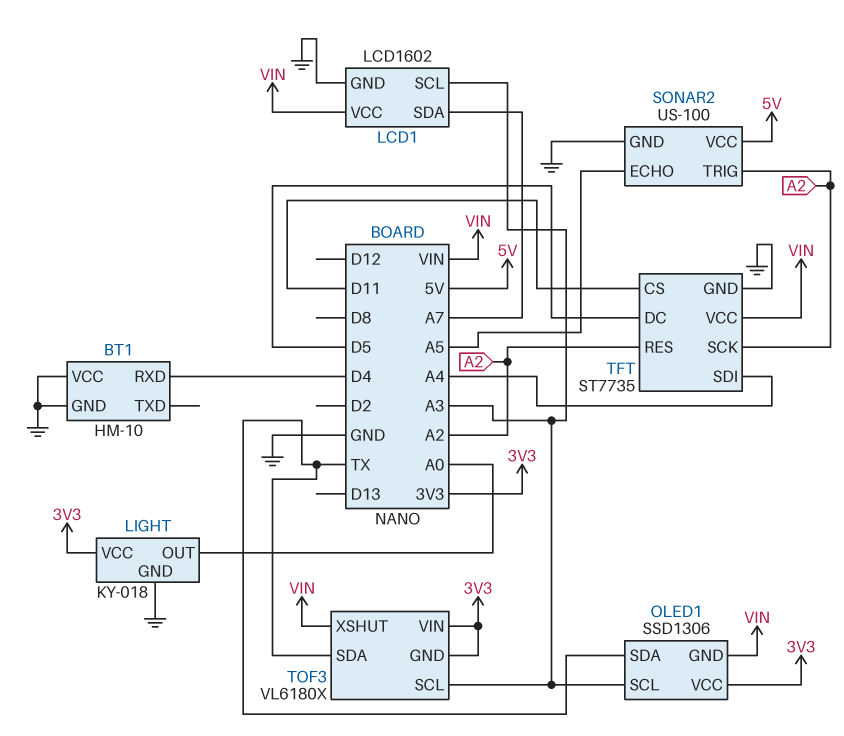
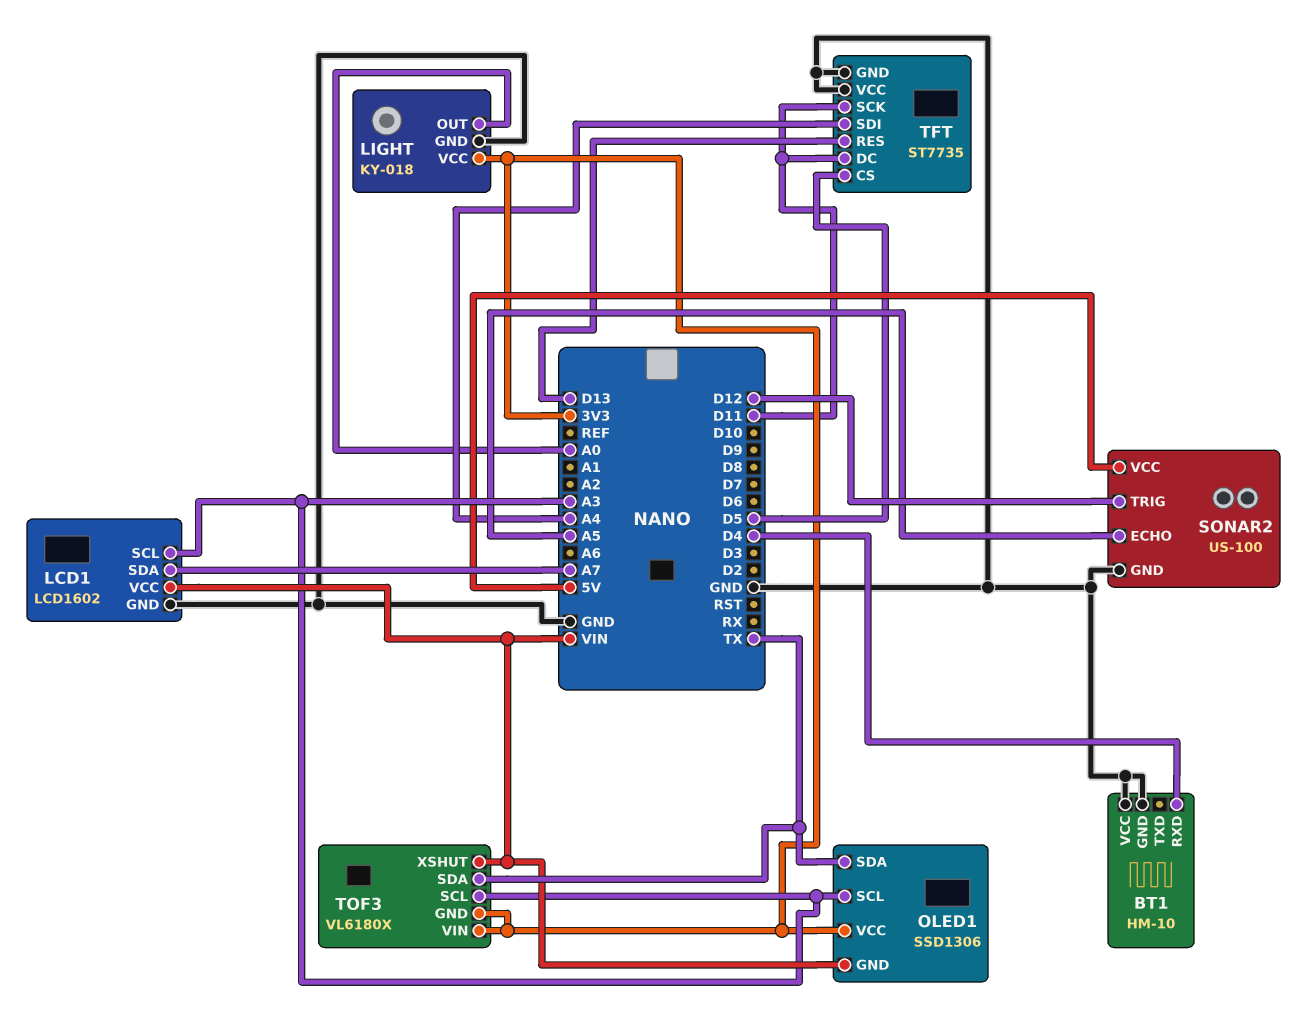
SONAR2 pin TRIG: A2 -> D12
TFT pin CS: D11 -> D5
TFT pin DC: D5 -> D11
TFT pin RES: A2 -> D13
TFT pin SCK: A2 -> D11
TFT pin VCC: VIN -> GND

